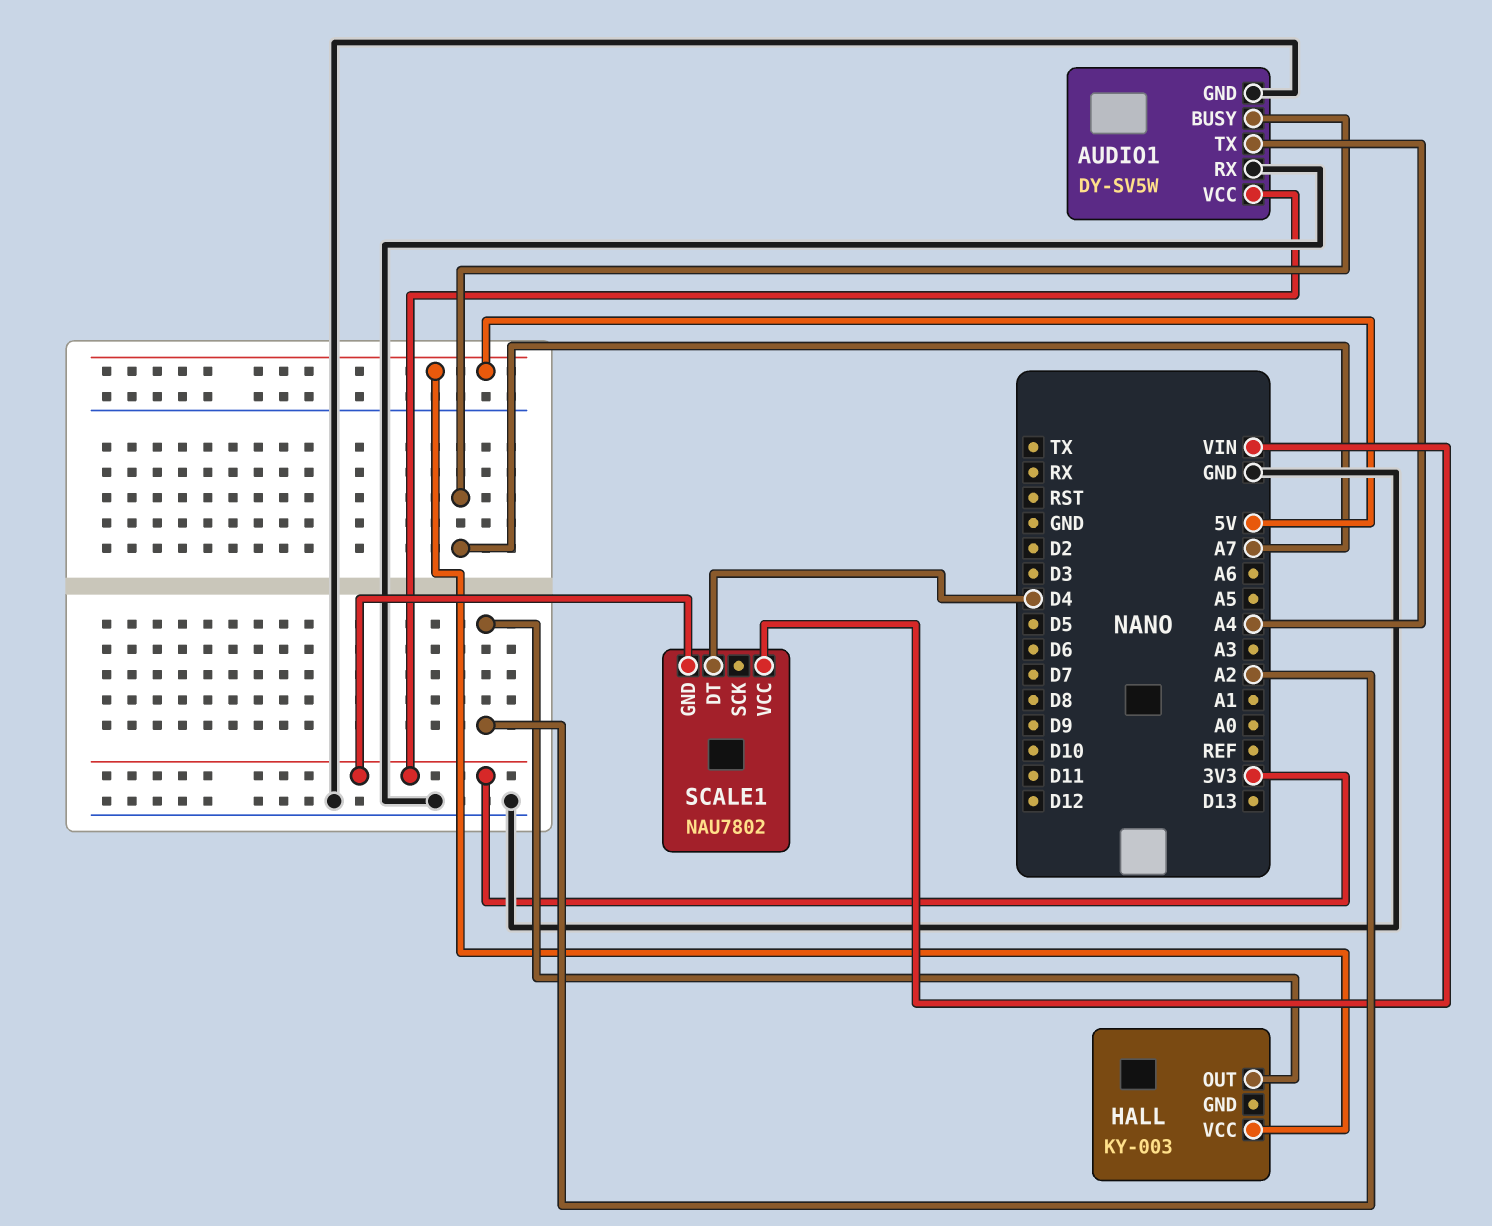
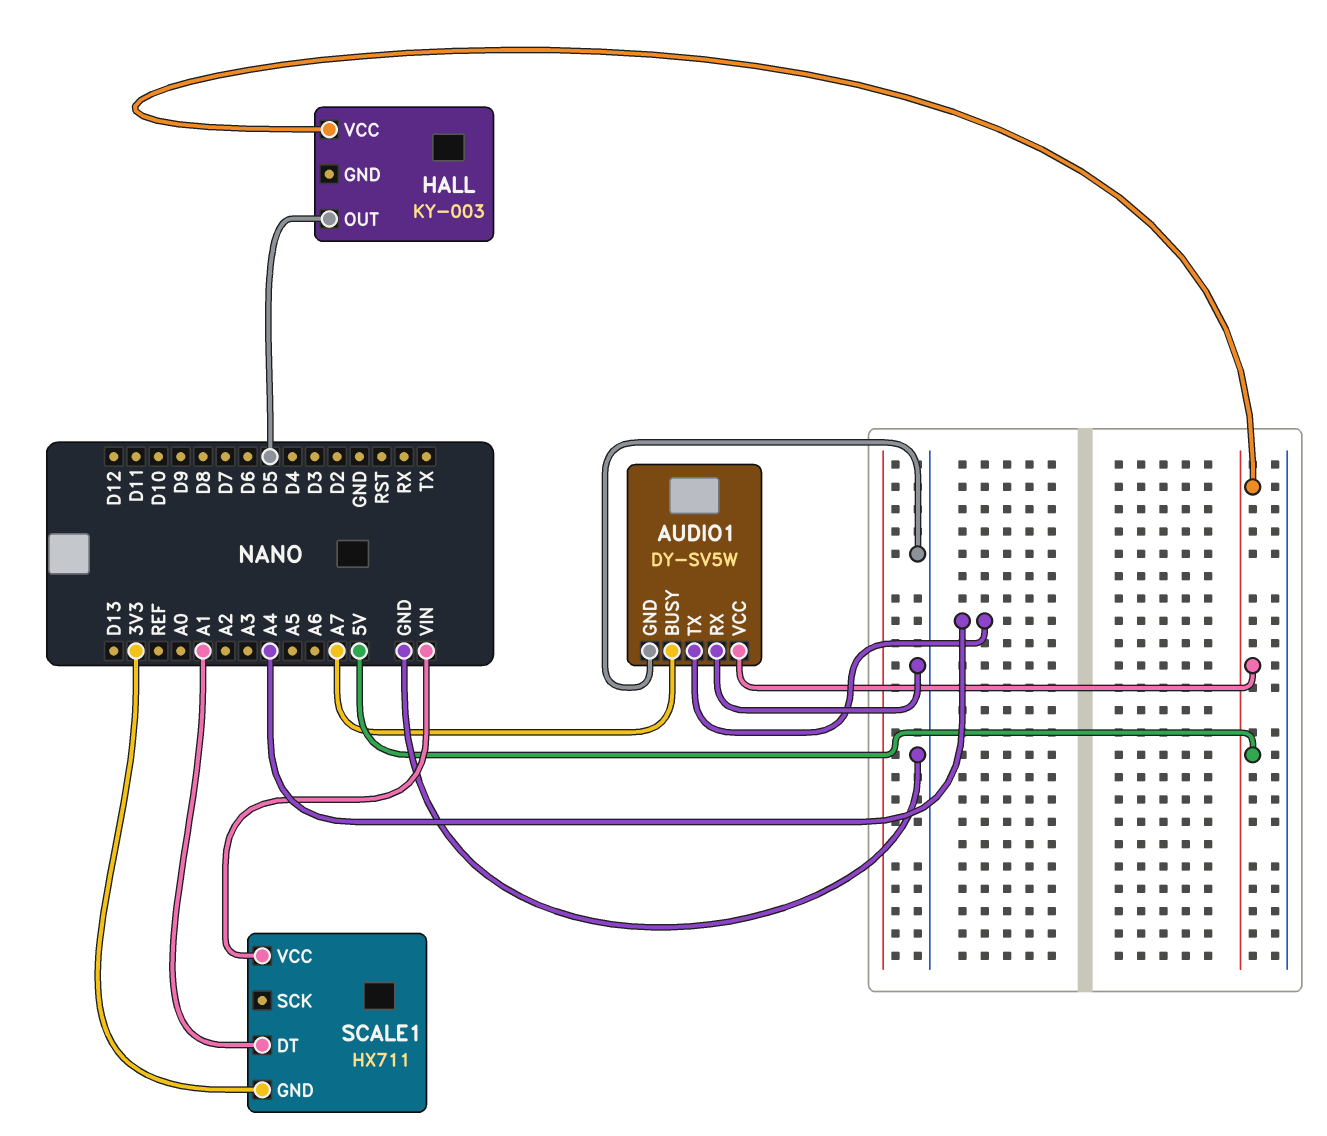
AUDIO1 pin VCC: 3V3 -> 5V
HALL pin OUT: A2 -> D5
SCALE1: NAU7802 -> HX711
SCALE1 pin DT: D4 -> A1

